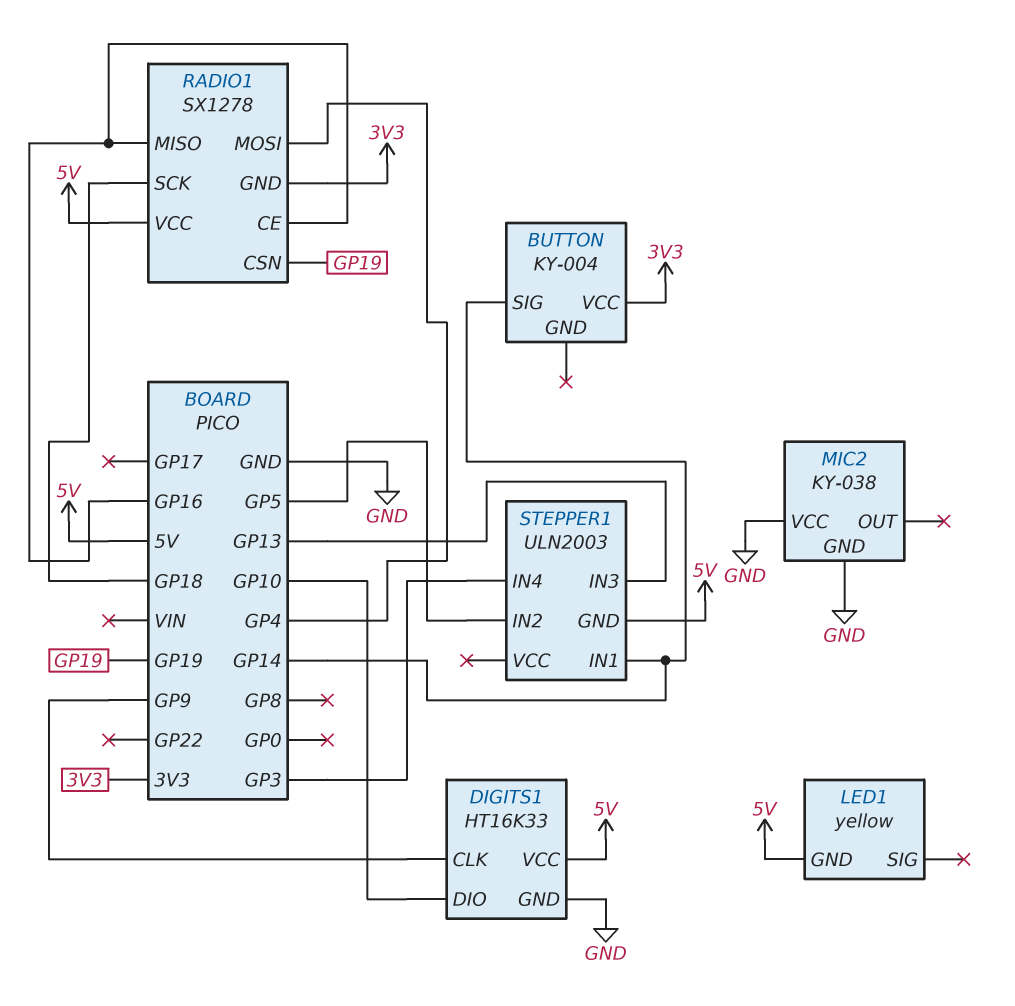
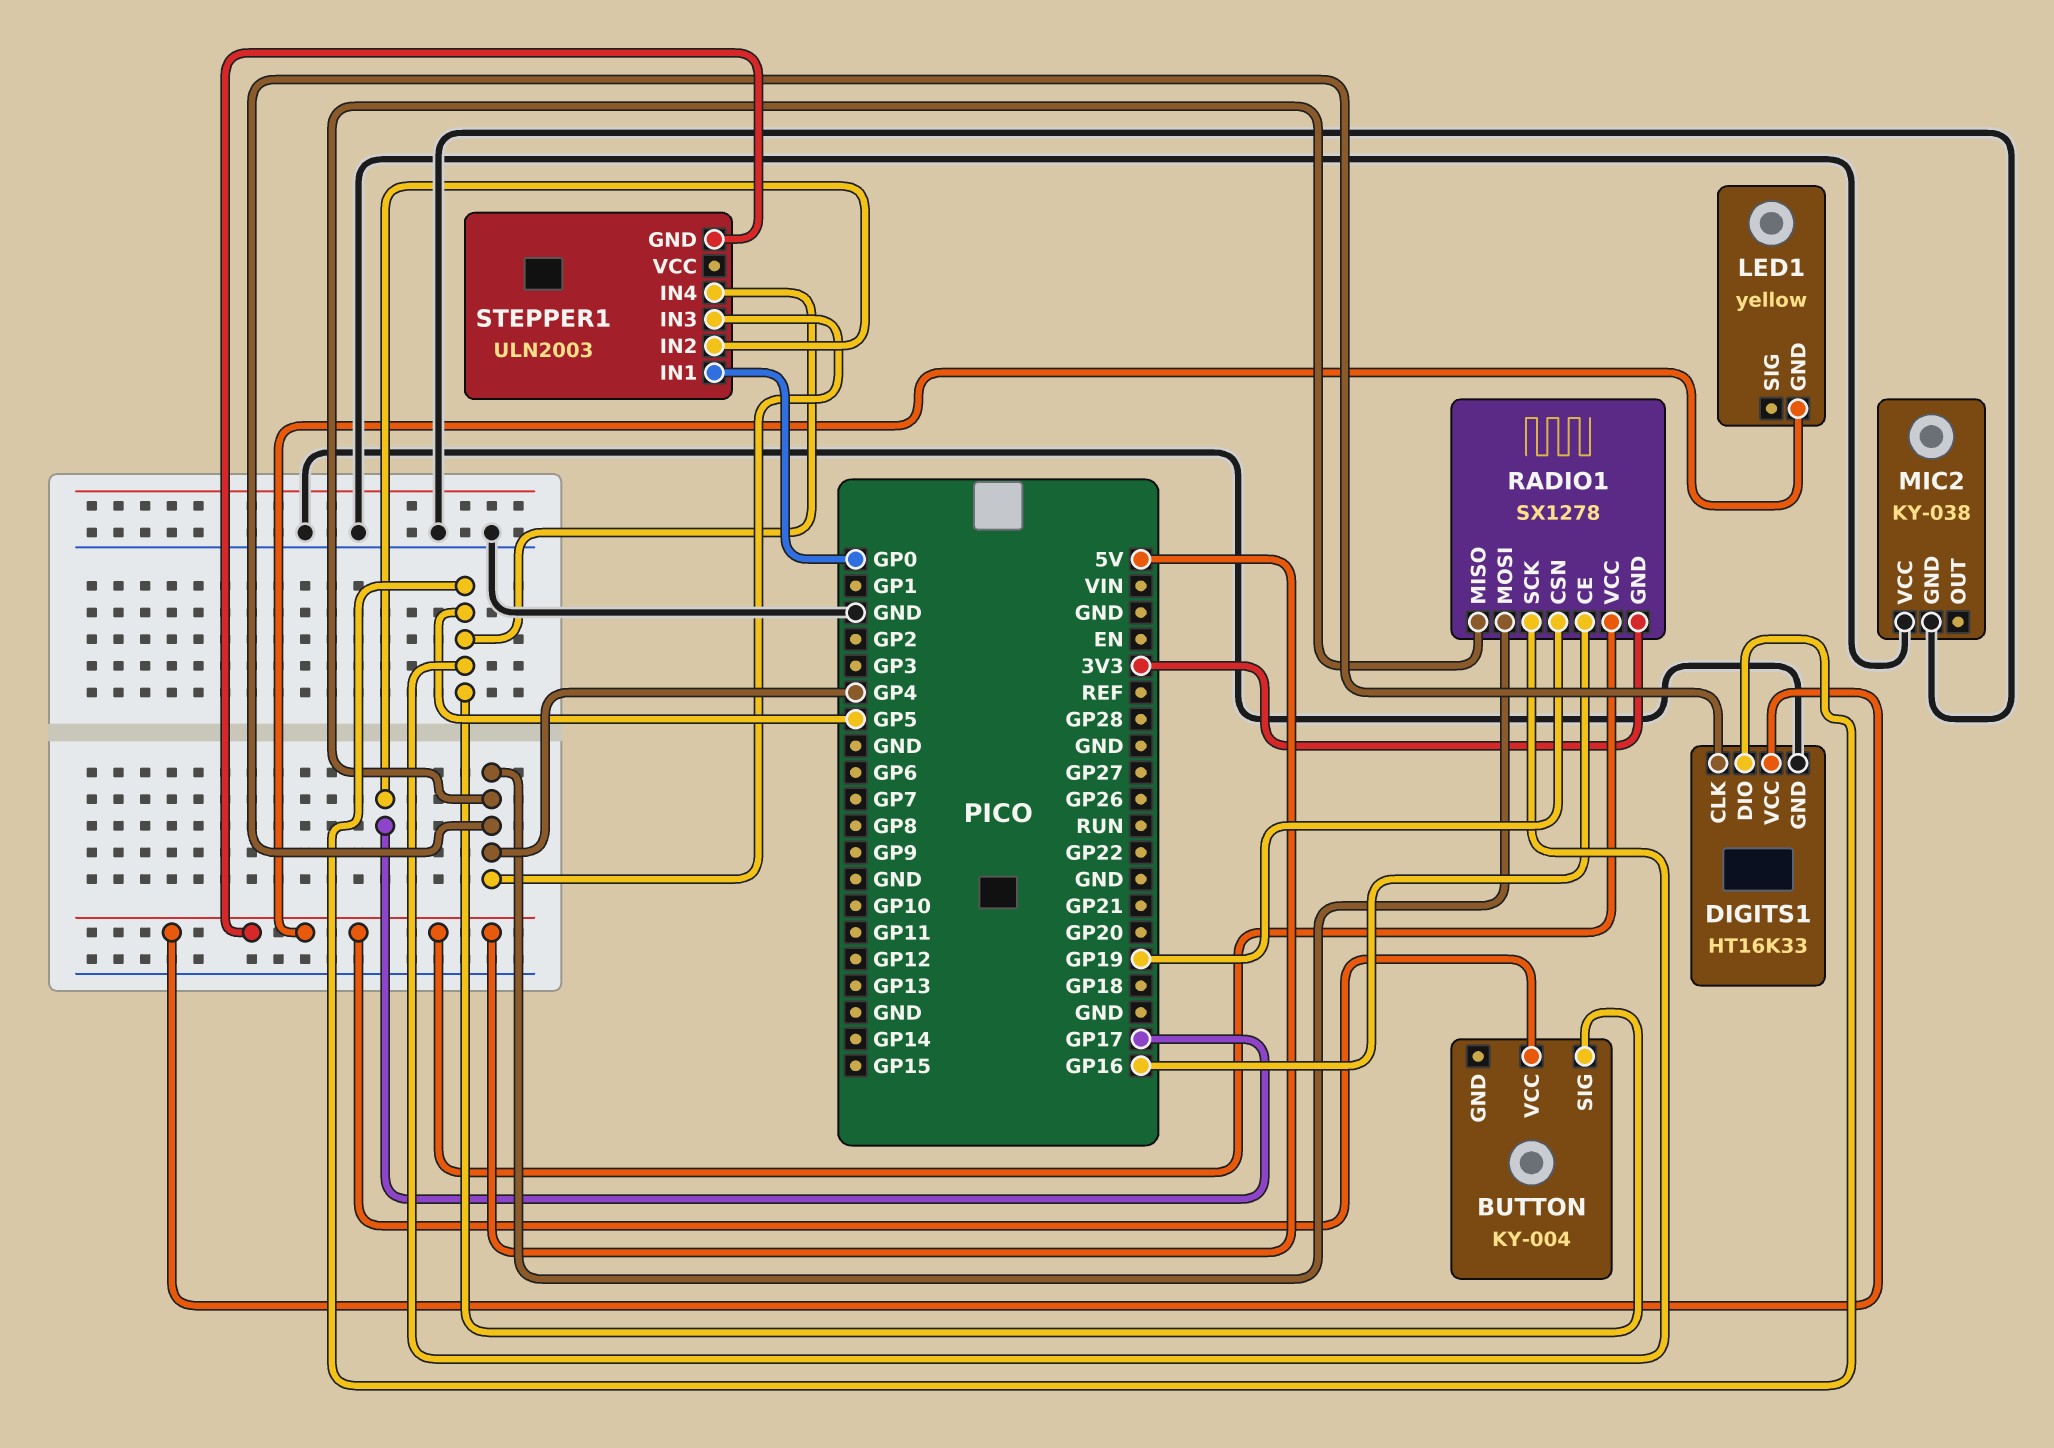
BUTTON pin SIG: GP14 -> GP5
BUTTON pin VCC: 3V3 -> 5V
DIGITS1 pin CLK: GP9 -> GP4
DIGITS1 pin DIO: GP10 -> GP5
RADIO1 pin MISO: GP16 -> GP4
RADIO1 pin SCK: GP18 -> GP5
STEPPER1 pin IN1: GP14 -> GP0
STEPPER1 pin IN2: GP5 -> GP17
STEPPER1 pin IN3: GP13 -> GP4
STEPPER1 pin IN4: GP3 -> GP5

